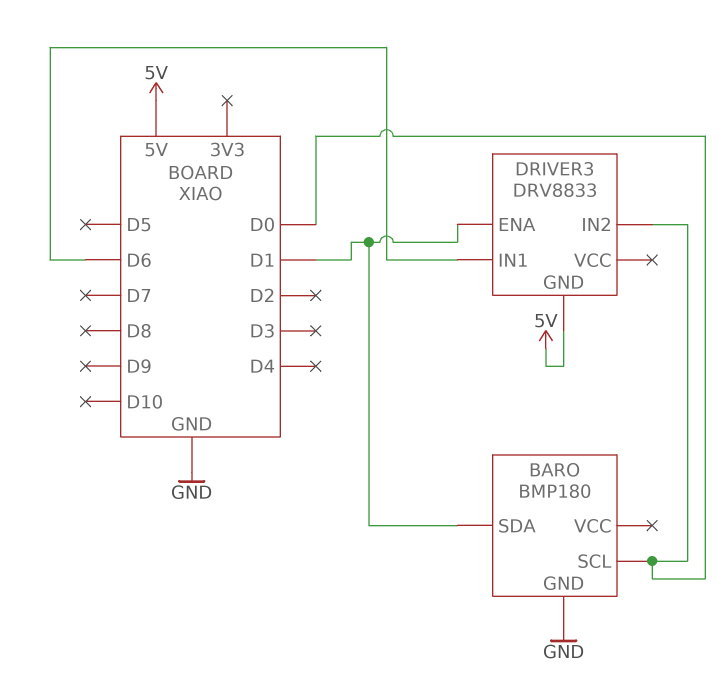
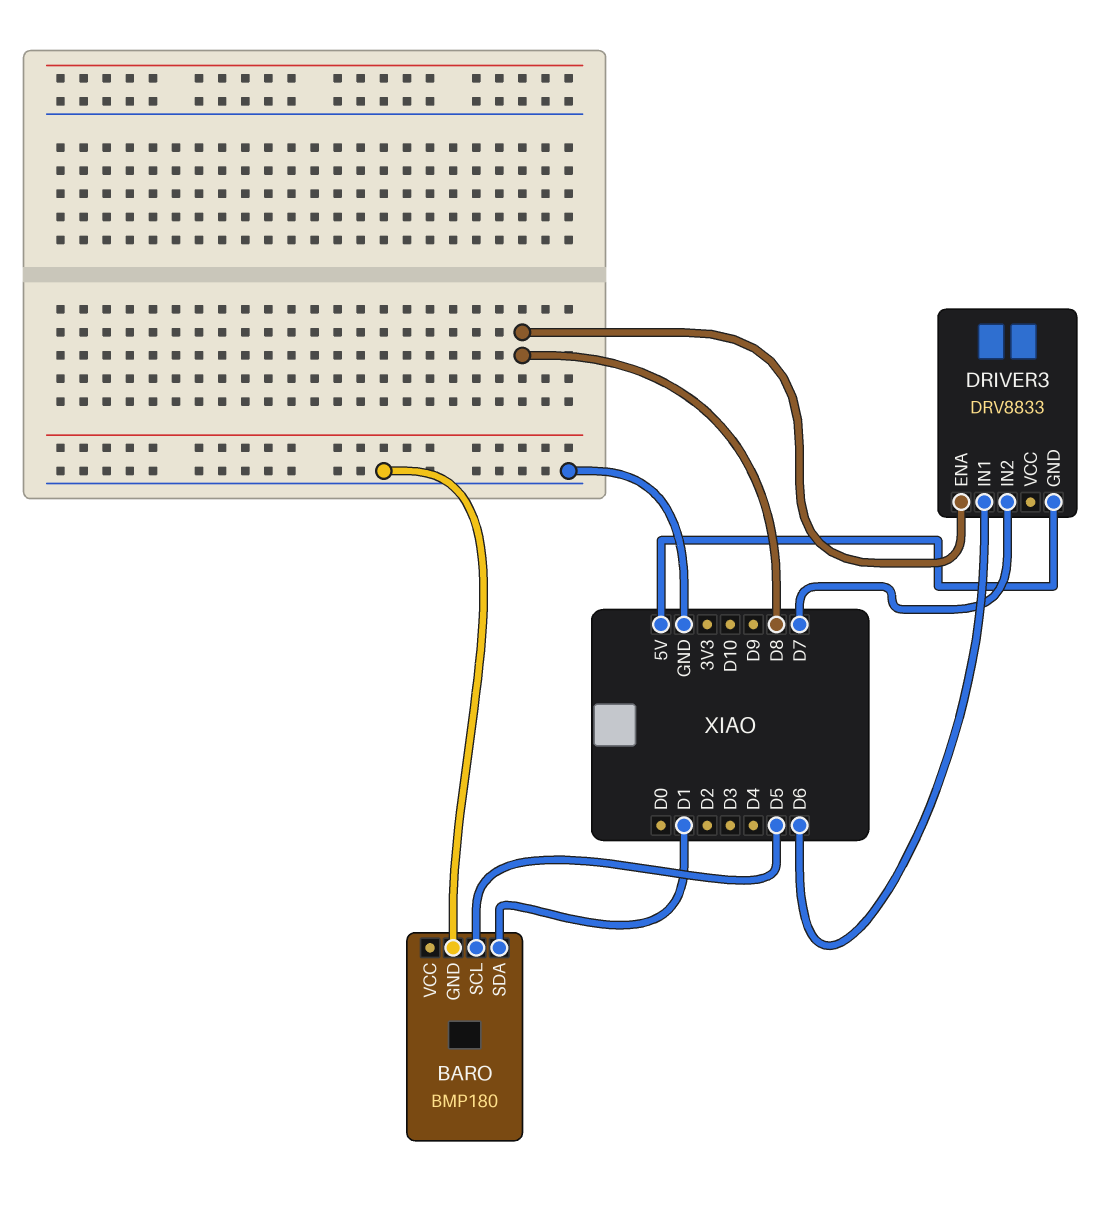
BARO pin SCL: D0 -> D5
DRIVER3 pin ENA: D1 -> D8
DRIVER3 pin IN2: D0 -> D7

